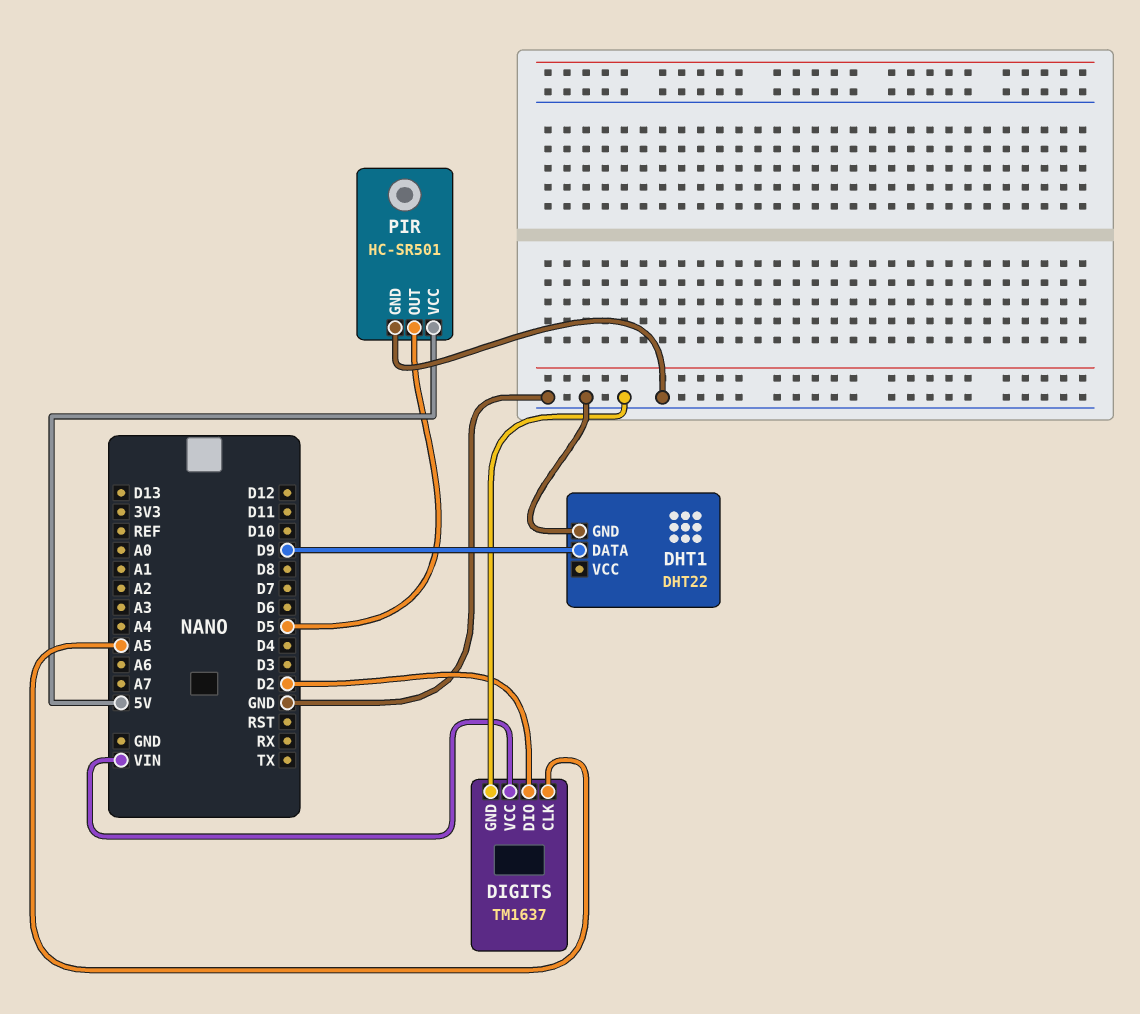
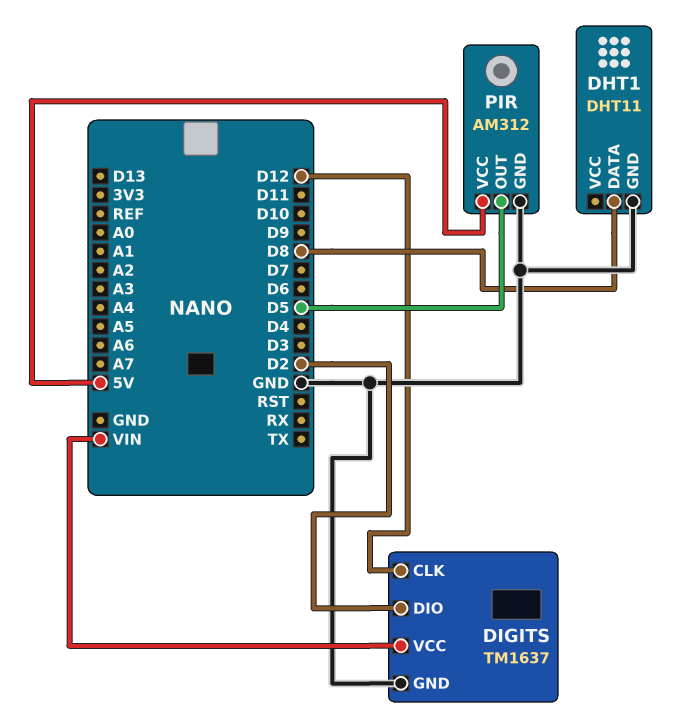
DHT1: DHT22 -> DHT11
DHT1 pin DATA: D9 -> D8
DIGITS pin CLK: A5 -> D12
PIR: HC-SR501 -> AM312

